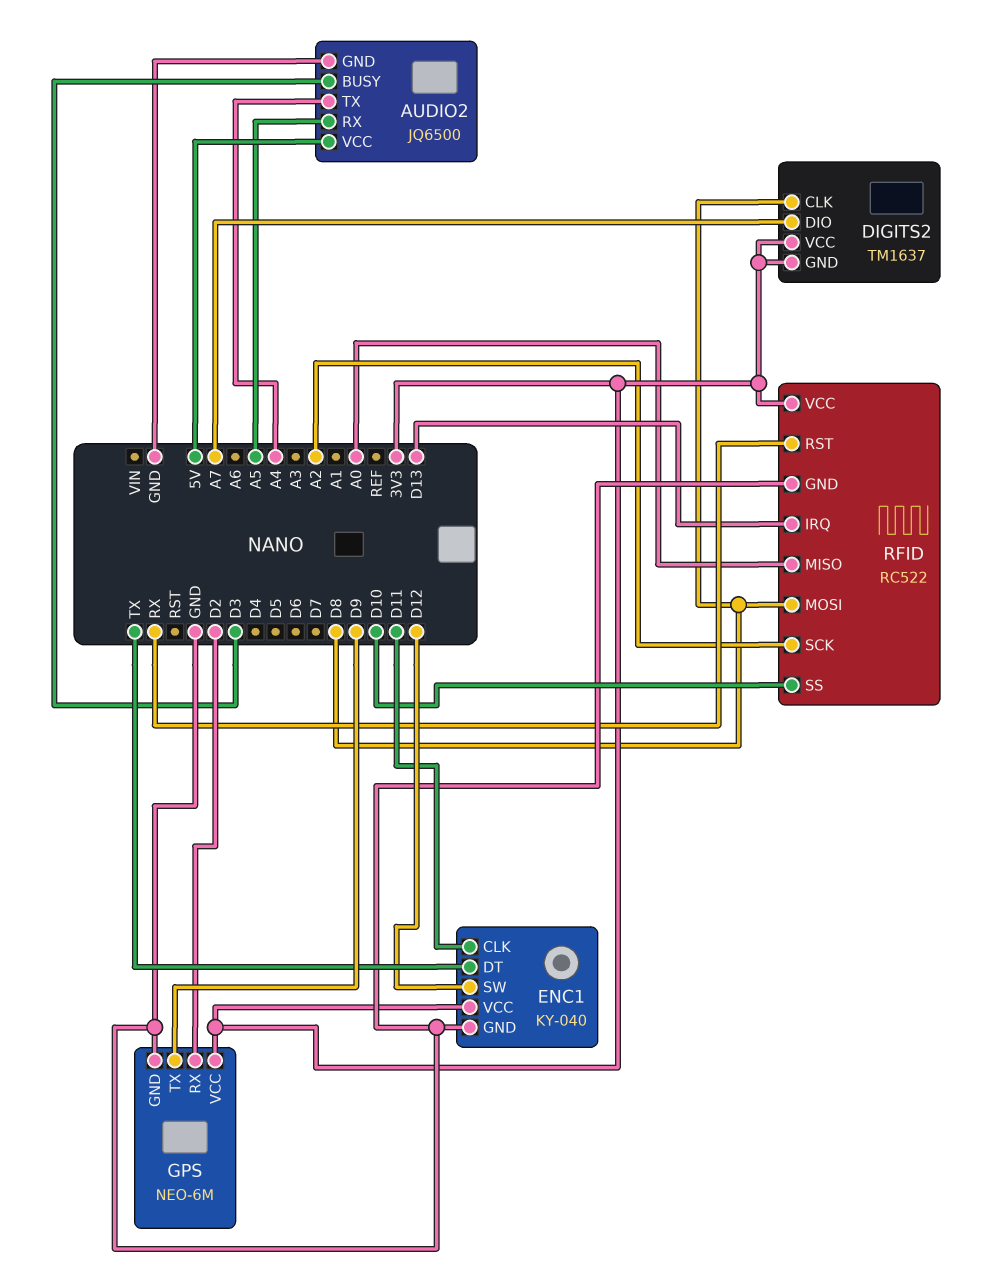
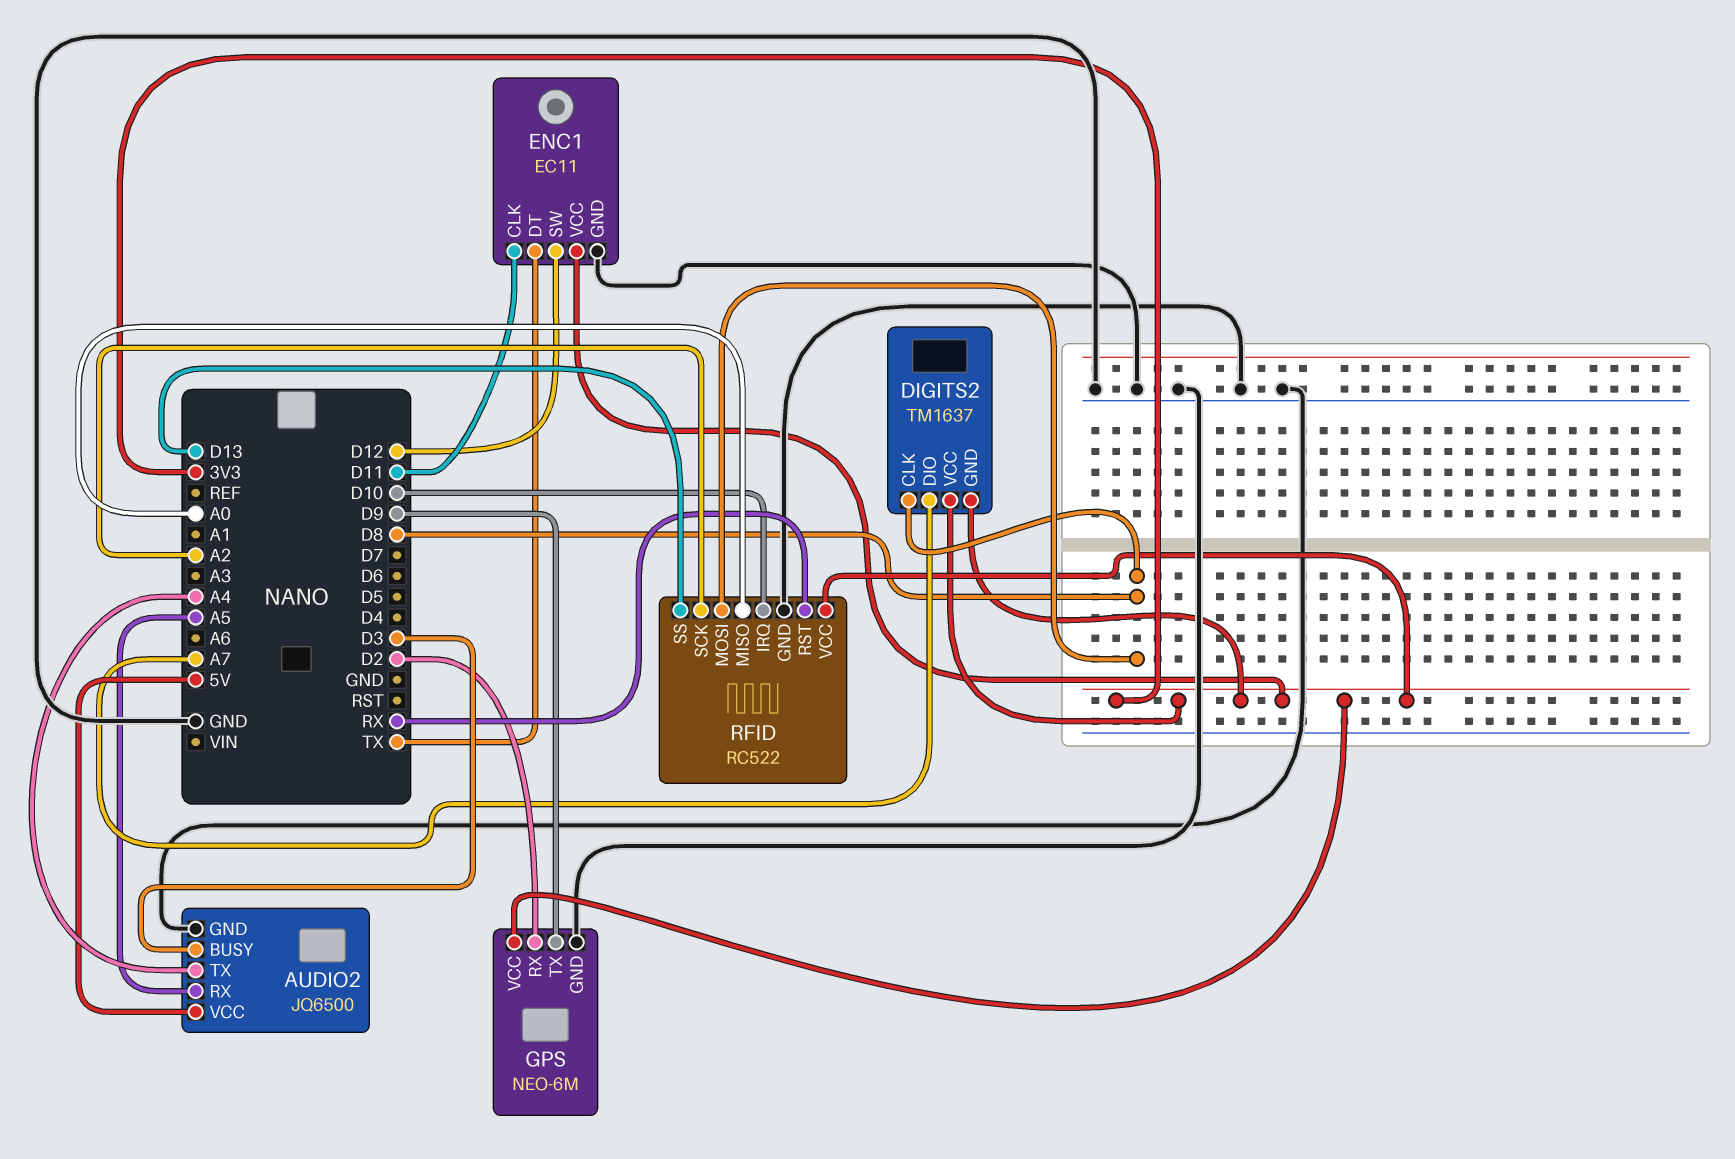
ENC1: KY-040 -> EC11
RFID pin IRQ: D13 -> D10
RFID pin SS: D10 -> D13

